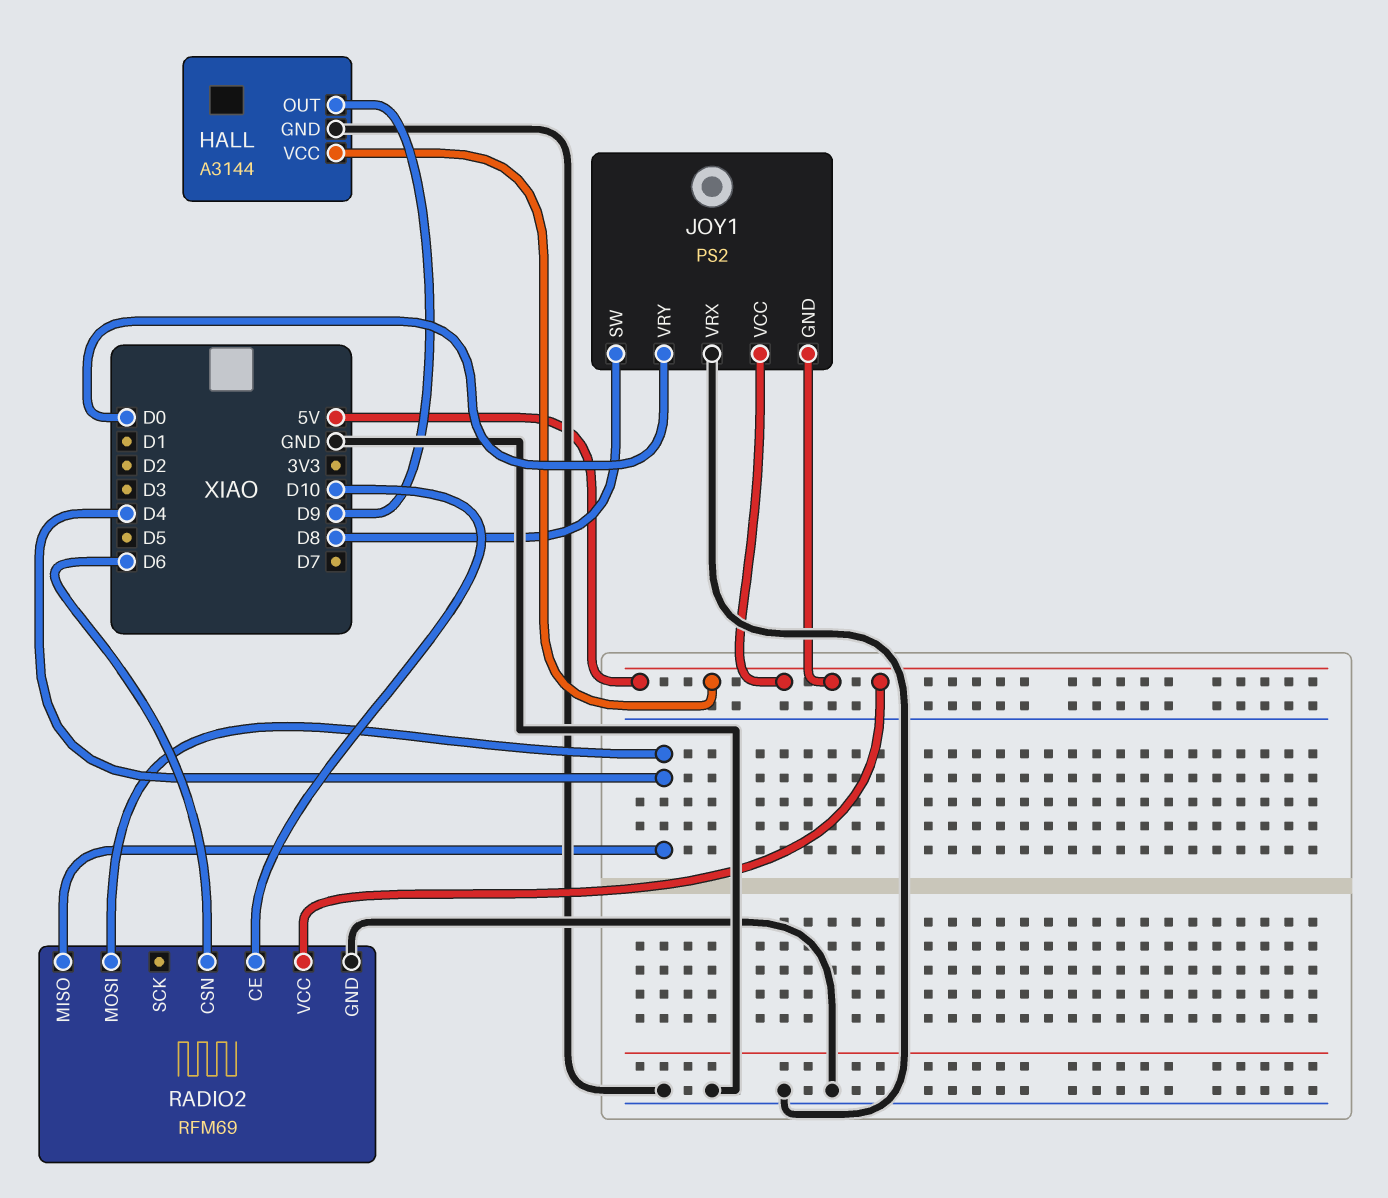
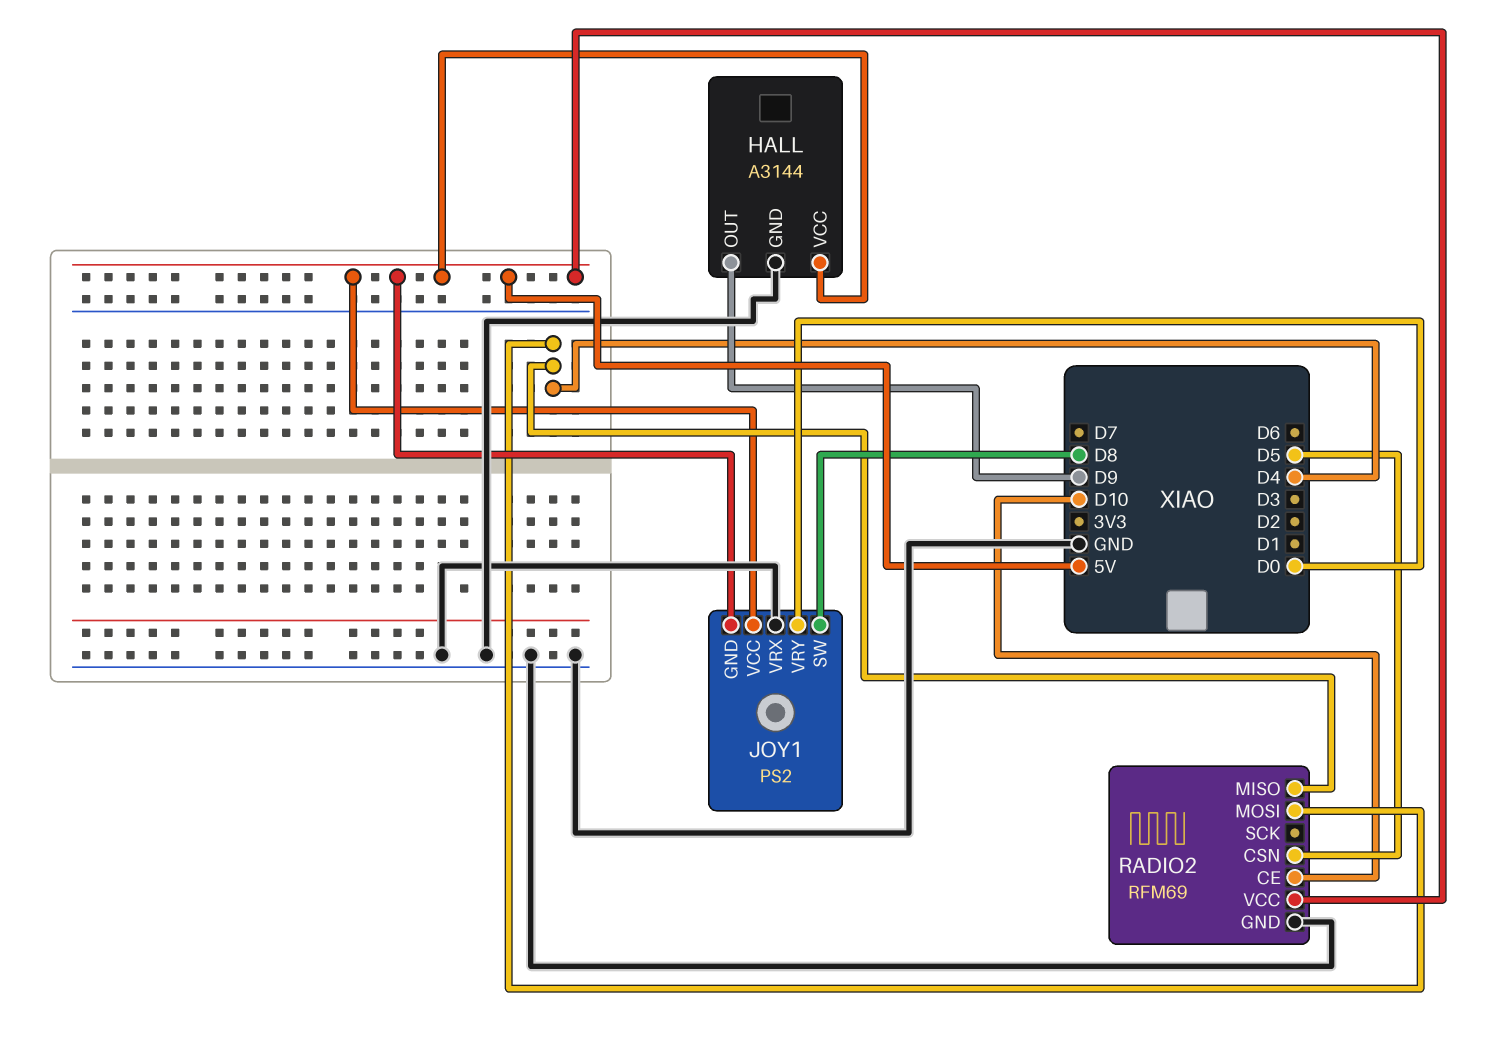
RADIO2 pin CSN: D6 -> D5

